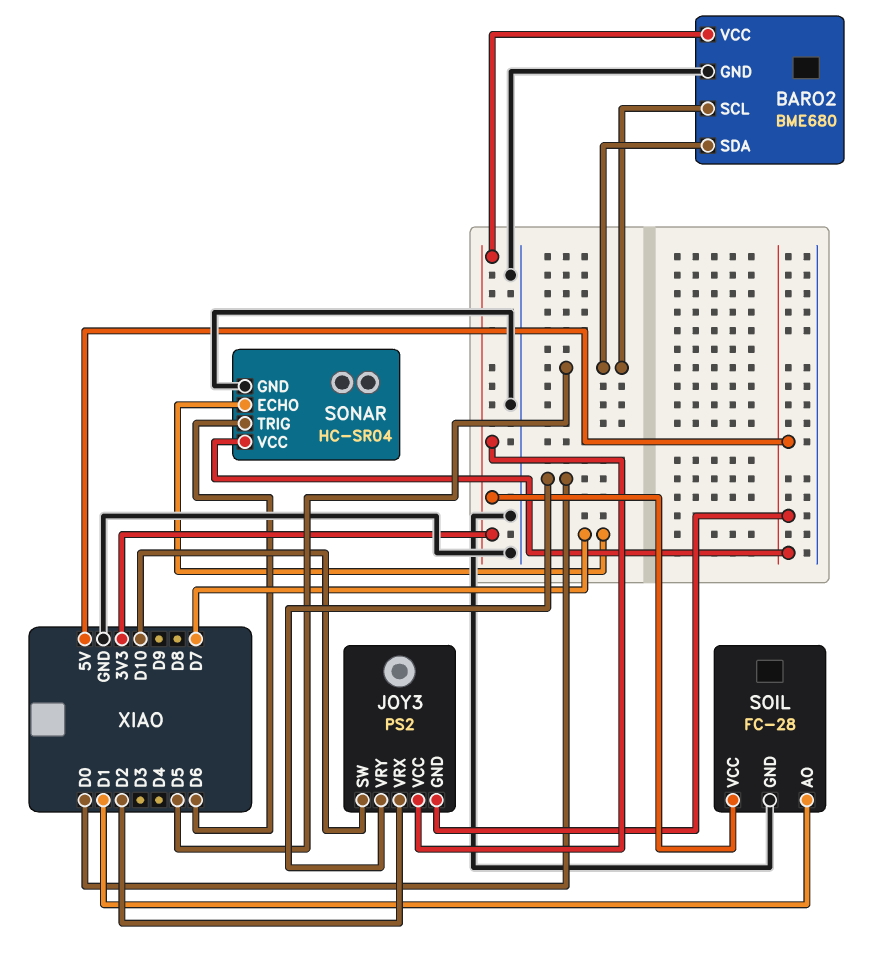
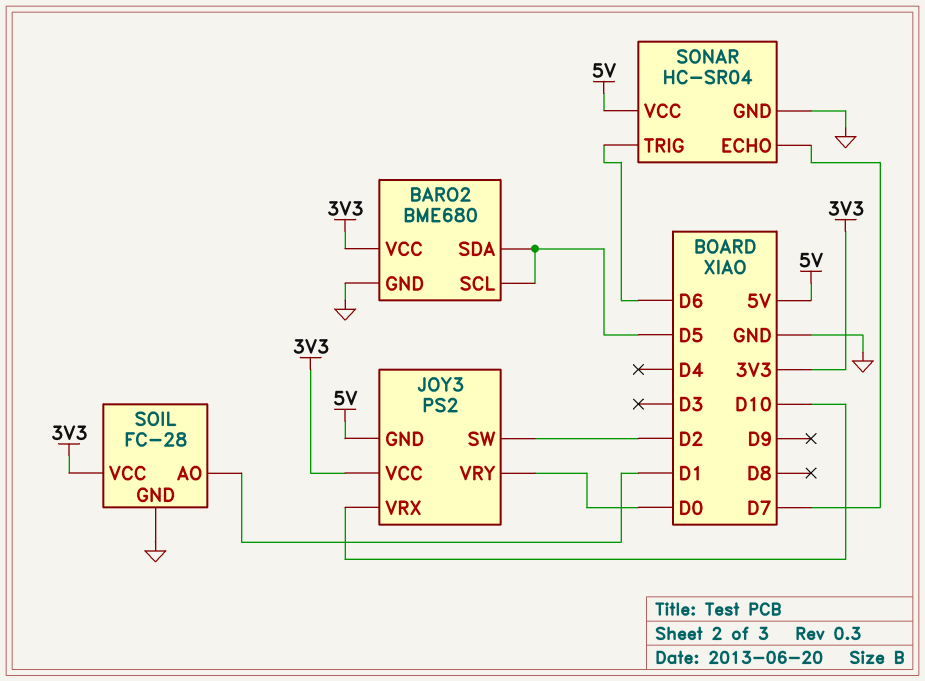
JOY3 pin SW: D10 -> D2
JOY3 pin VRX: D2 -> D10

